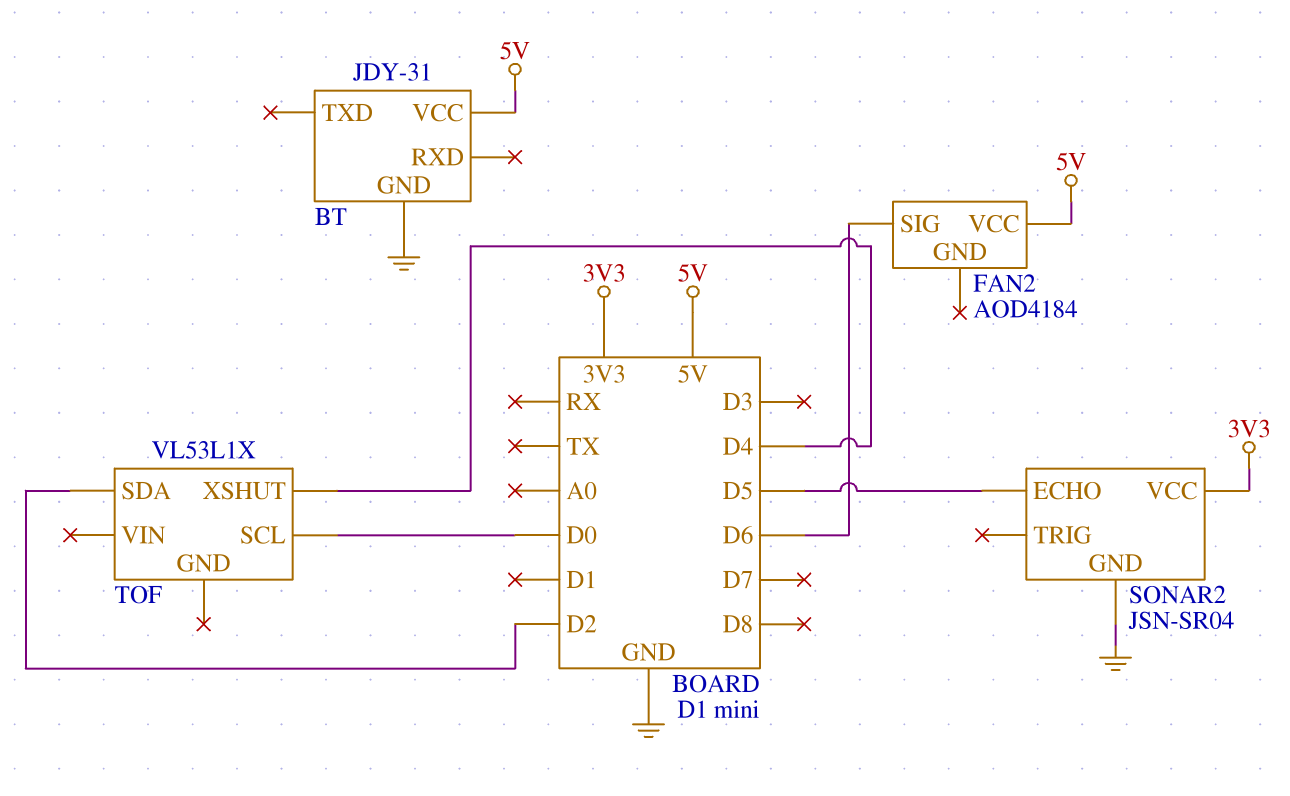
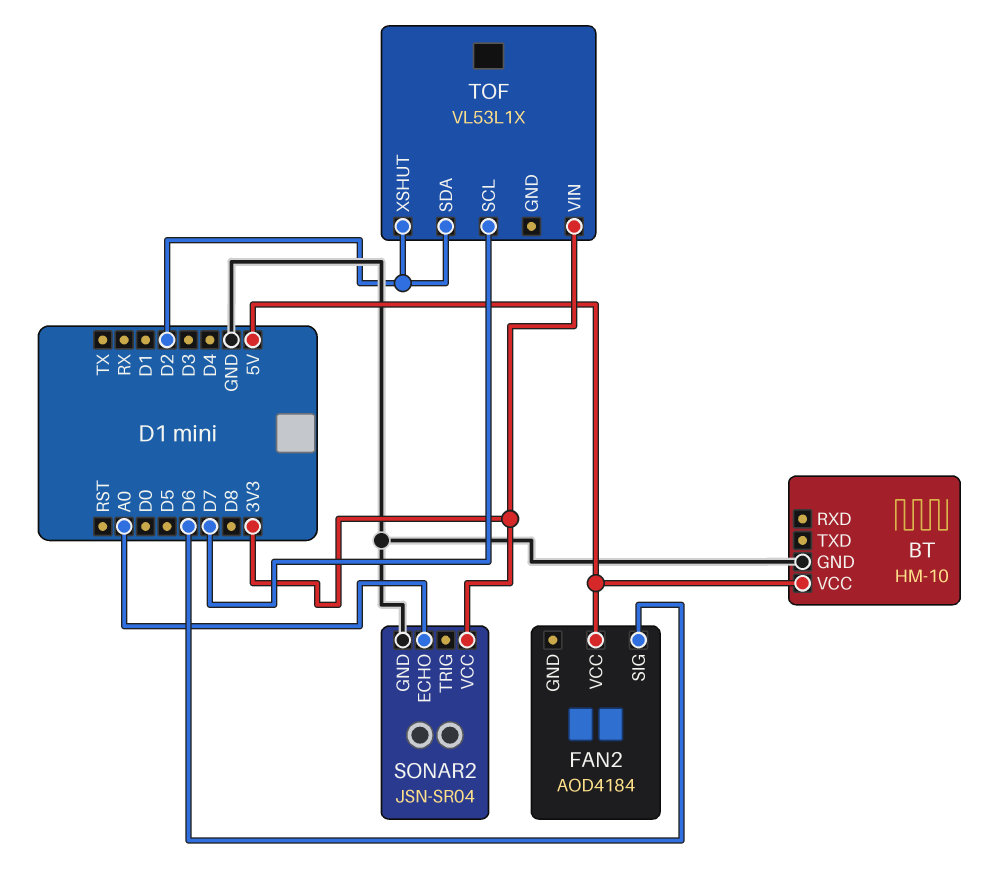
BT: JDY-31 -> HM-10
SONAR2 pin ECHO: D5 -> A0
TOF pin SCL: D0 -> D7
TOF pin VIN: none -> 3V3
TOF pin XSHUT: D4 -> D2

